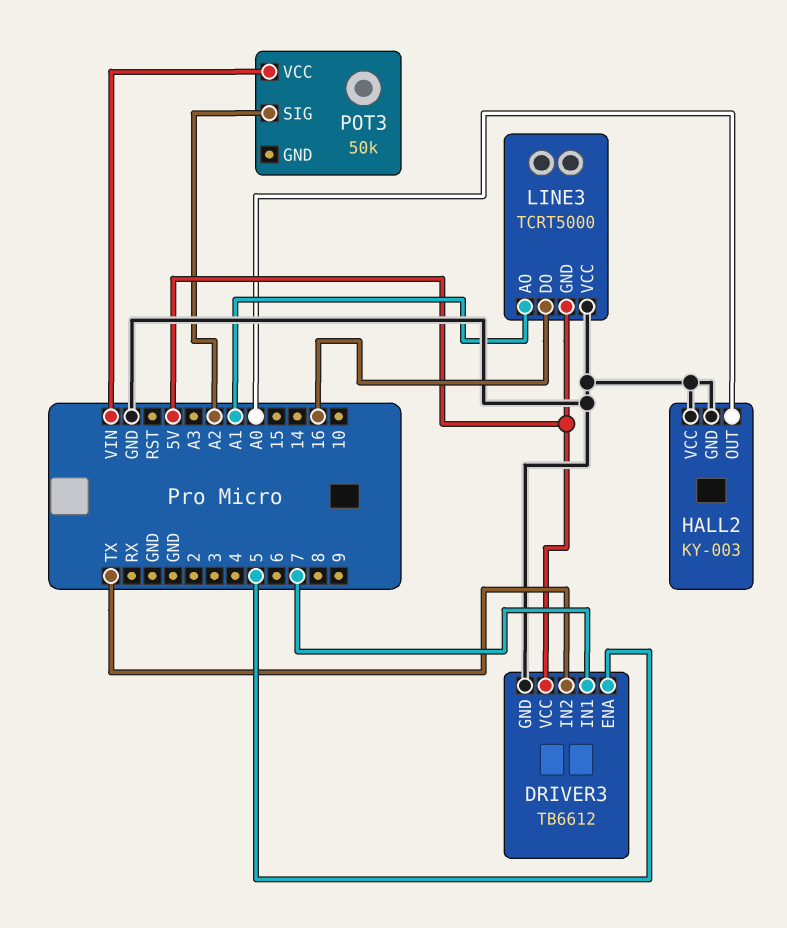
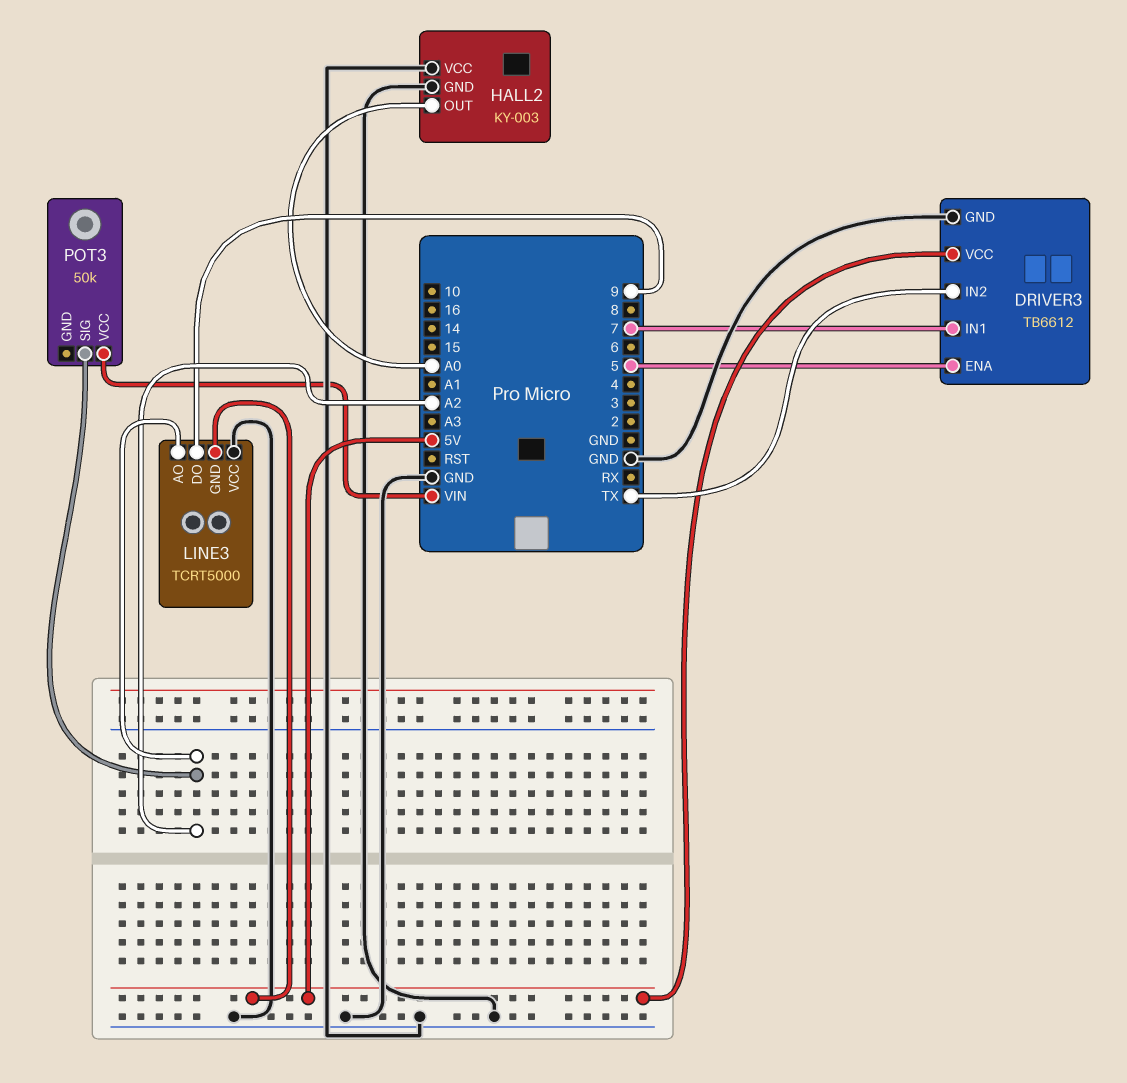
LINE3 pin AO: A1 -> A2
LINE3 pin DO: 16 -> 9

